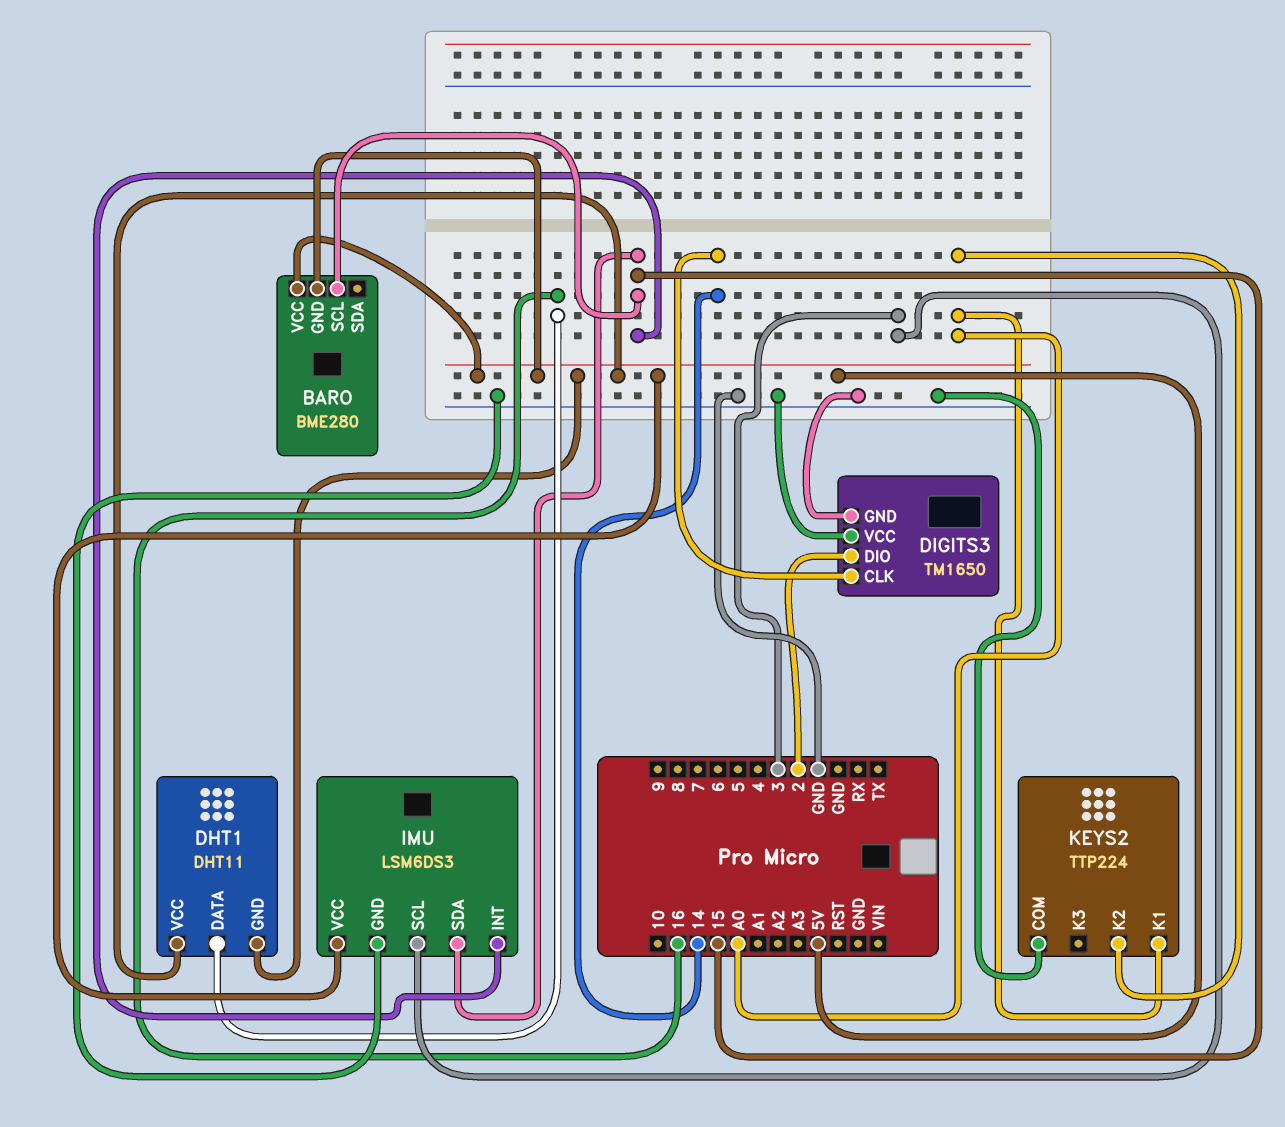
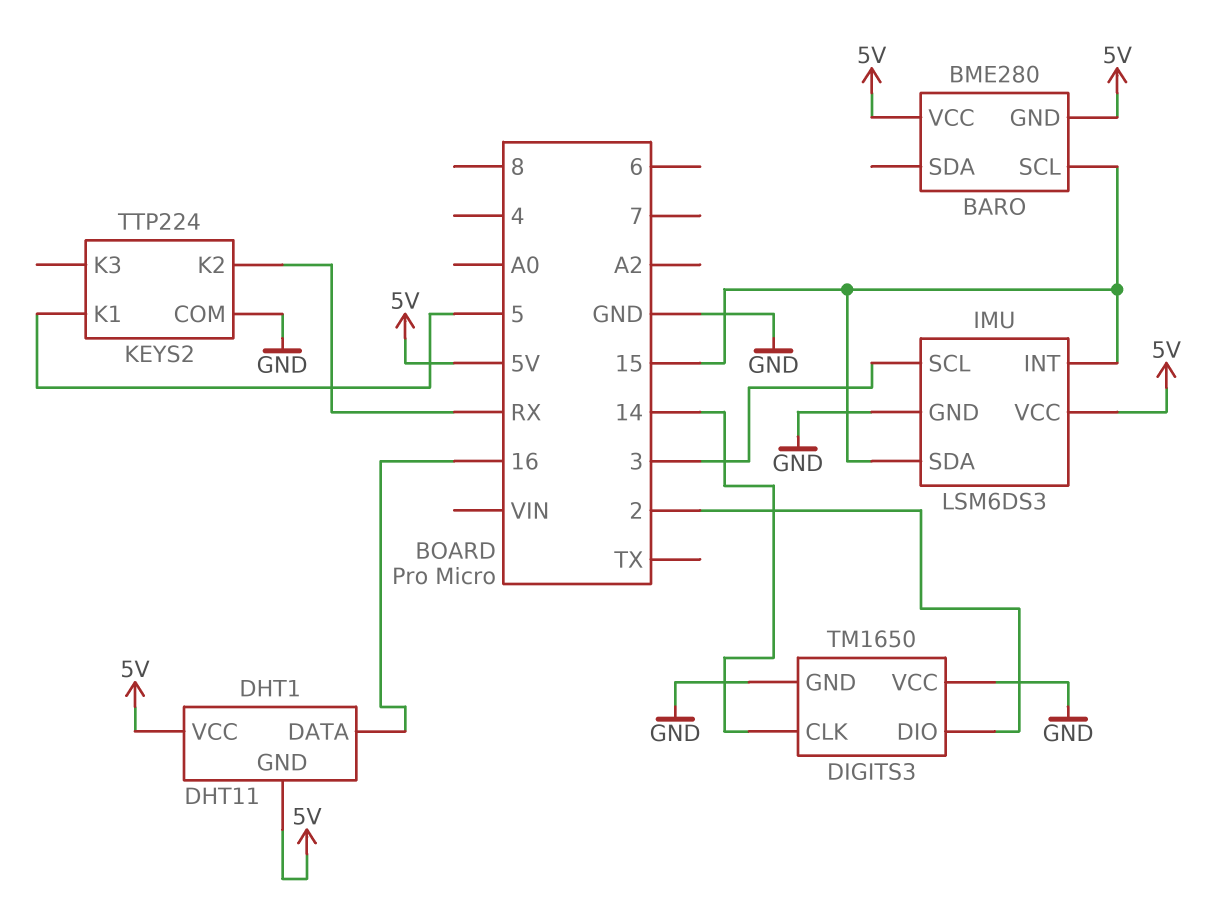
KEYS2 pin K1: A0 -> 5
KEYS2 pin K2: A0 -> RX

